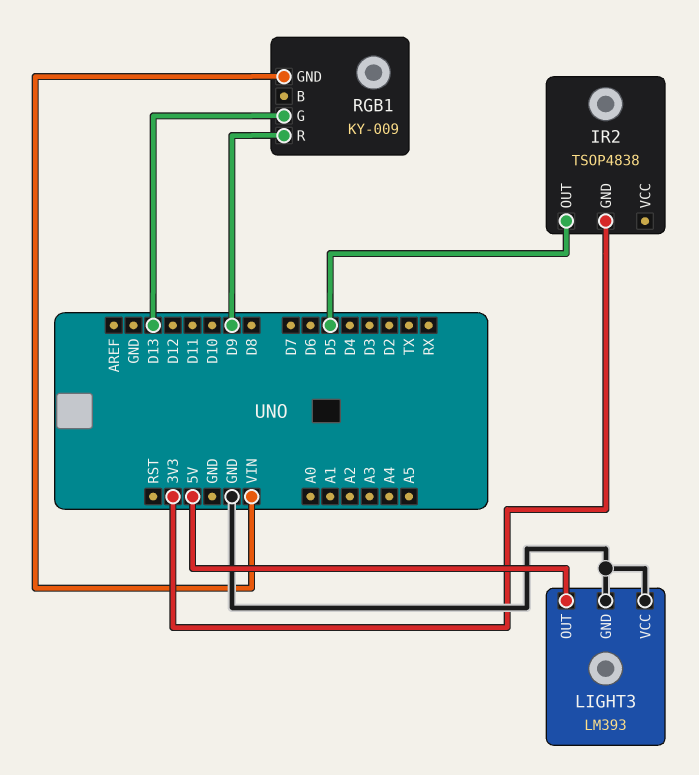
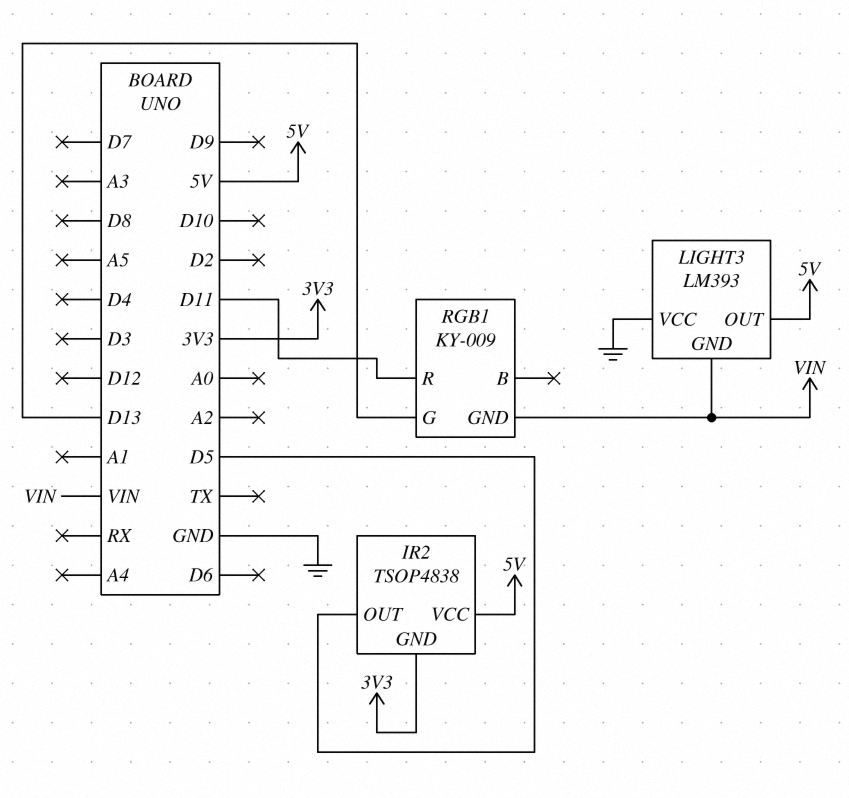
IR2 pin VCC: none -> 5V
LIGHT3 pin GND: GND -> VIN
RGB1 pin R: D9 -> D11

